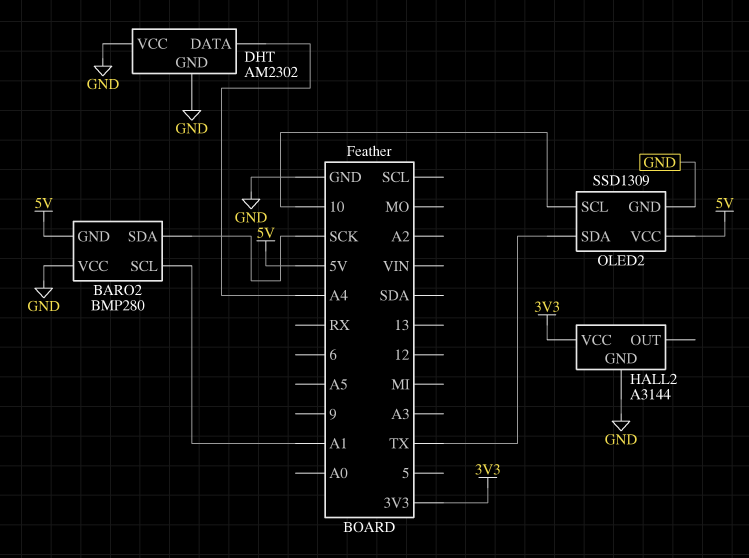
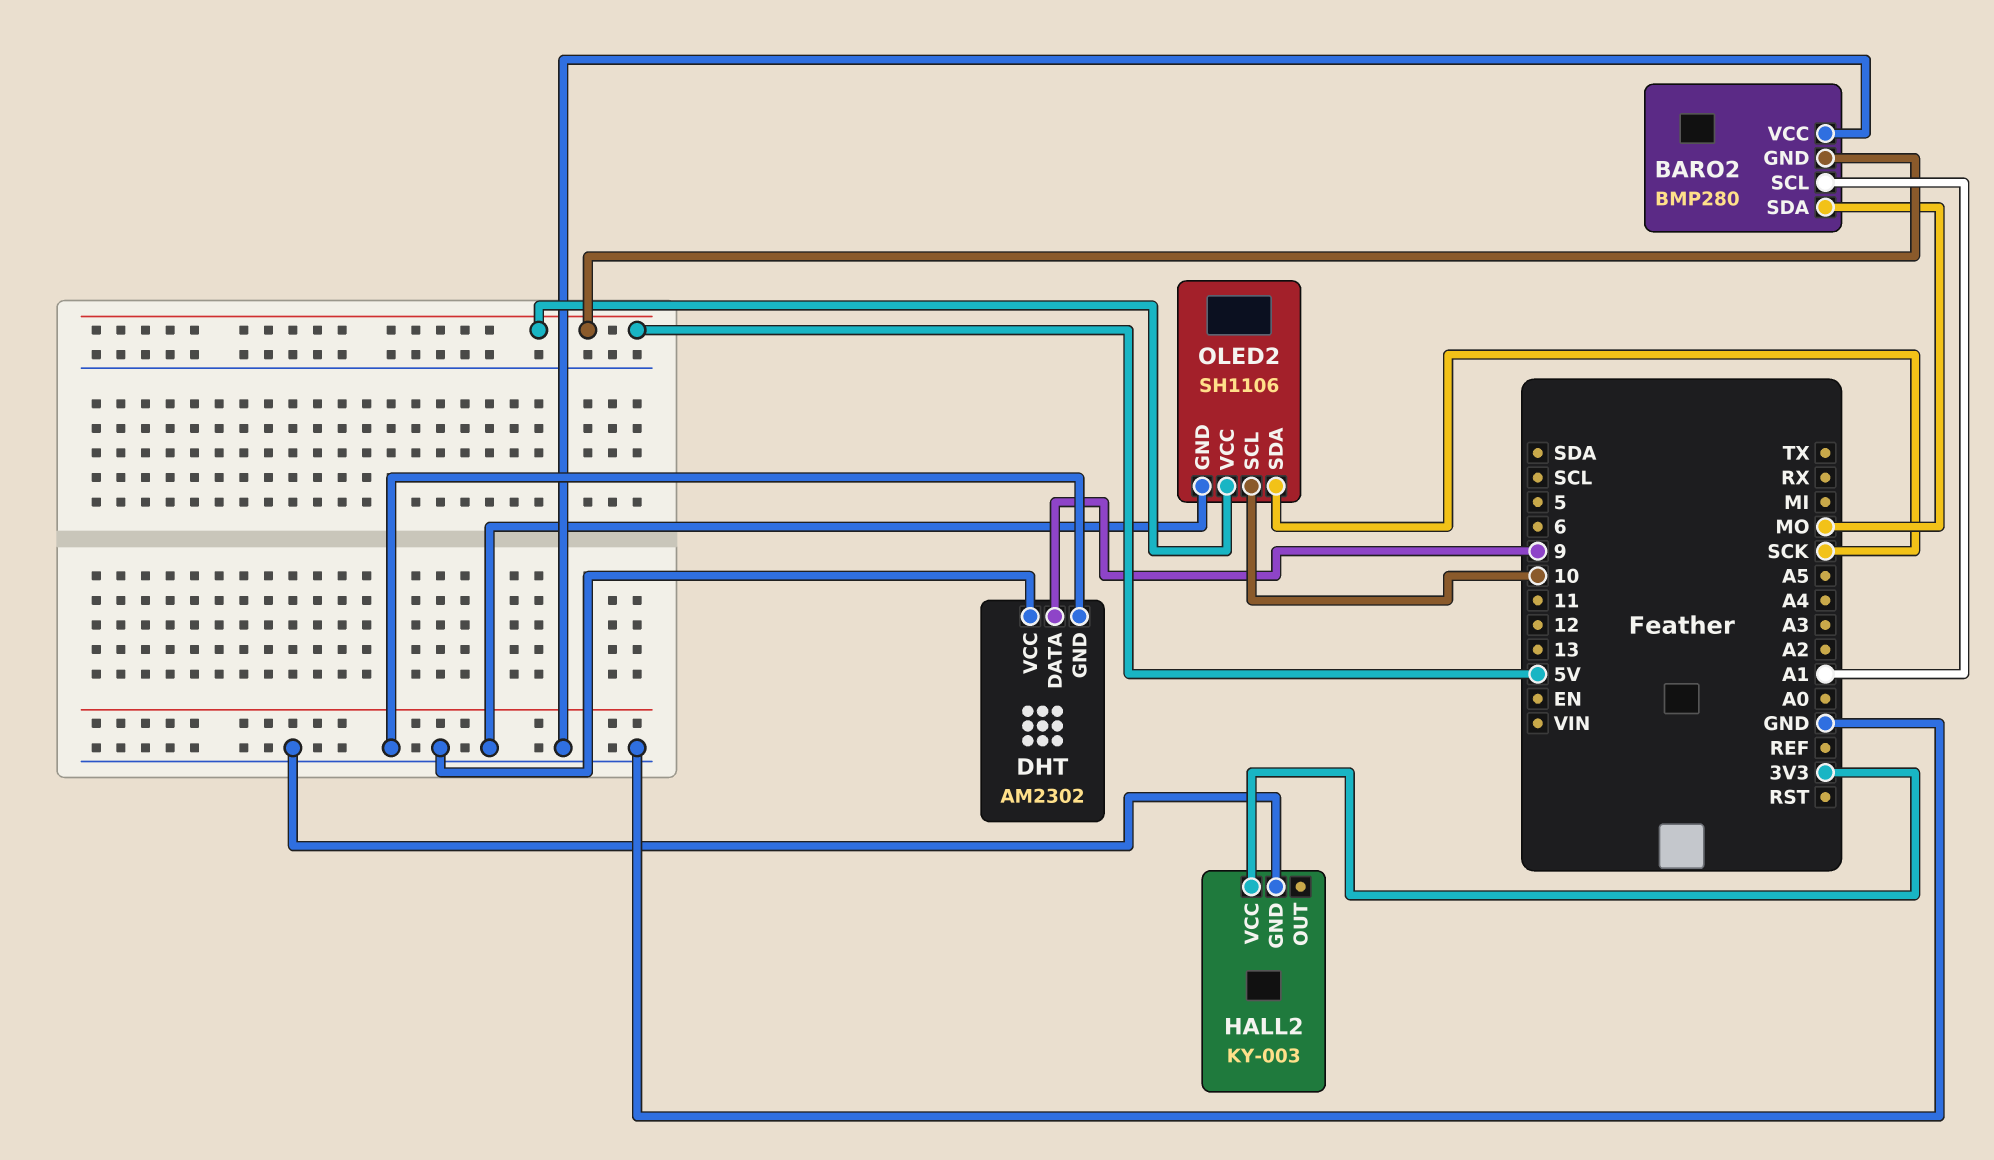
BARO2 pin SDA: SCK -> MO
DHT pin DATA: A4 -> 9
HALL2: A3144 -> KY-003
OLED2: SSD1309 -> SH1106
OLED2 pin SDA: TX -> SCK

